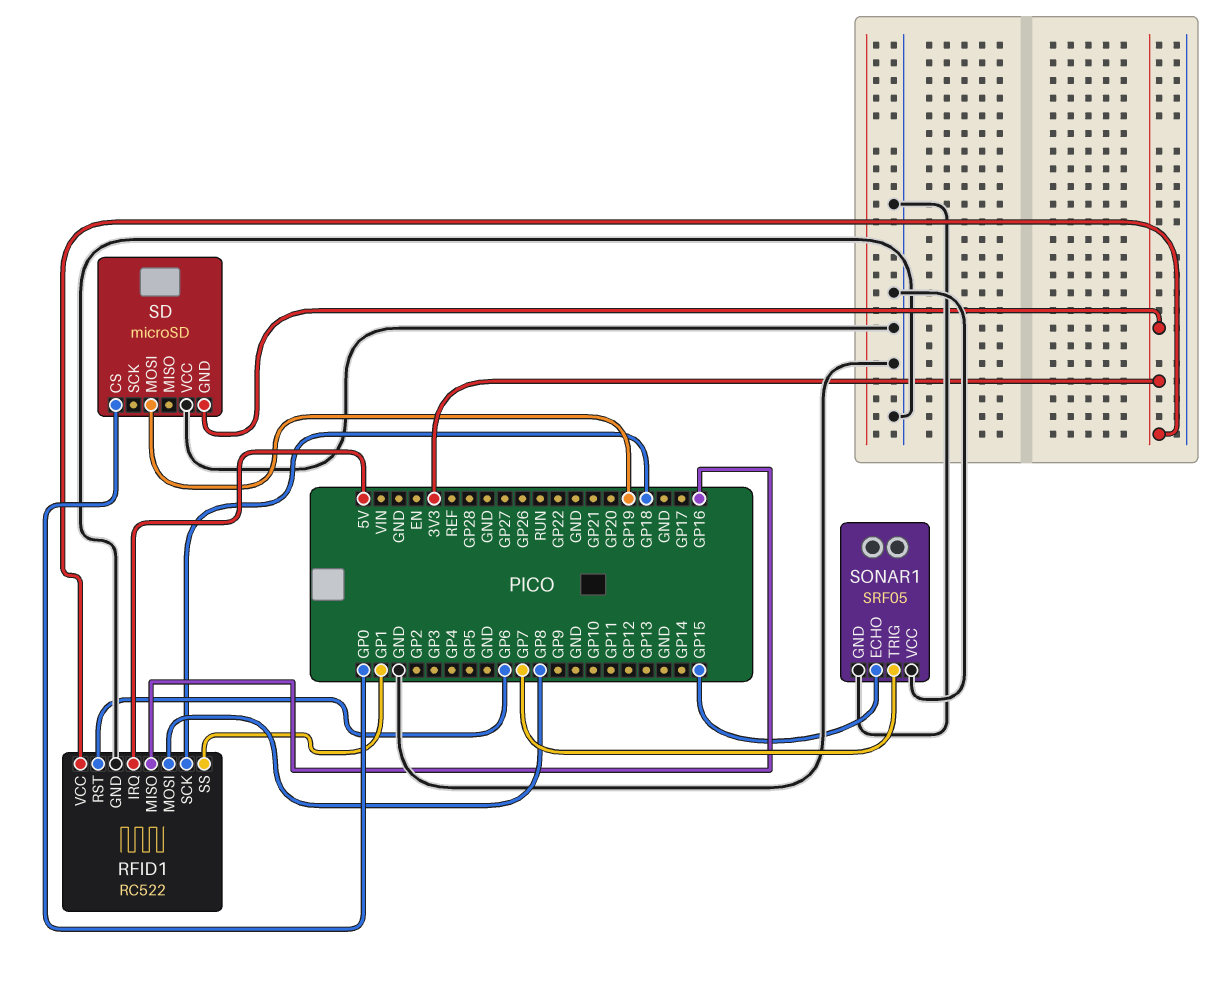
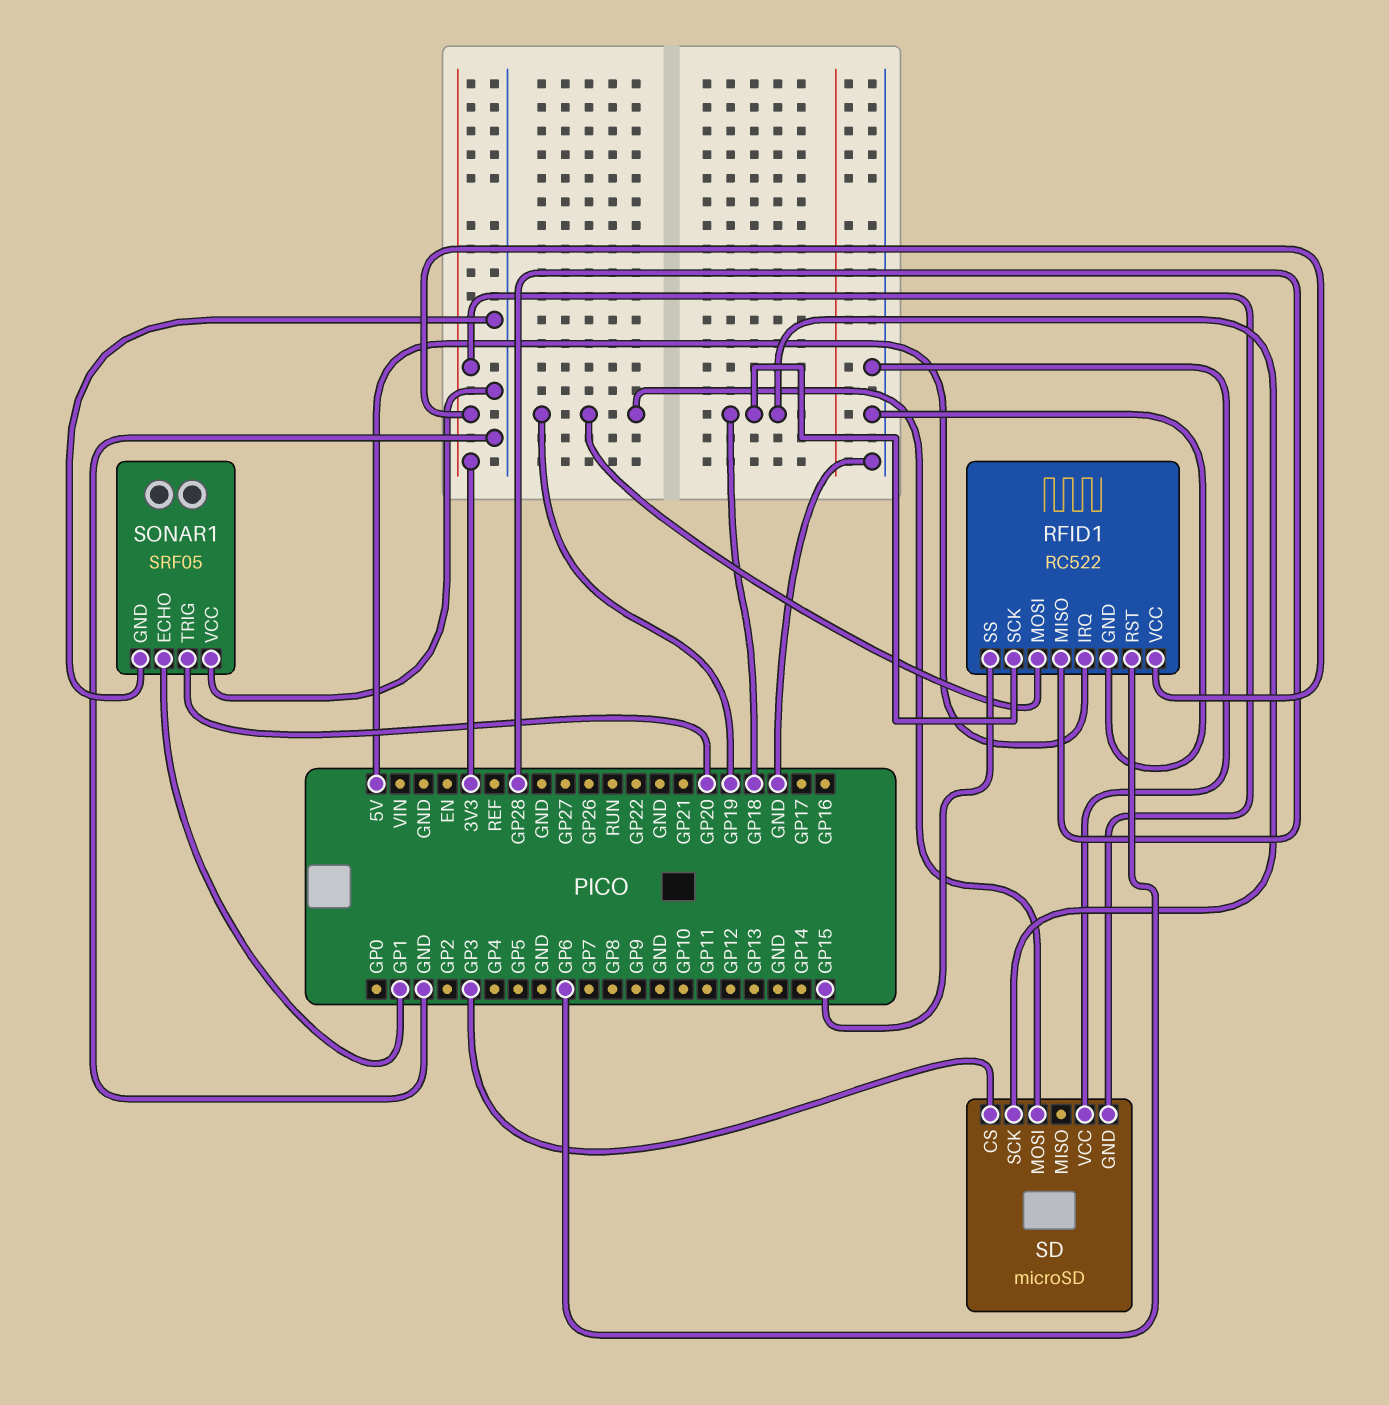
RFID1 pin MISO: GP16 -> GP28
RFID1 pin MOSI: GP8 -> GP19
RFID1 pin SS: GP1 -> GP15
SD pin CS: GP0 -> GP3
SD pin SCK: none -> GP18
SONAR1 pin ECHO: GP15 -> GP1
SONAR1 pin TRIG: GP7 -> GP20

